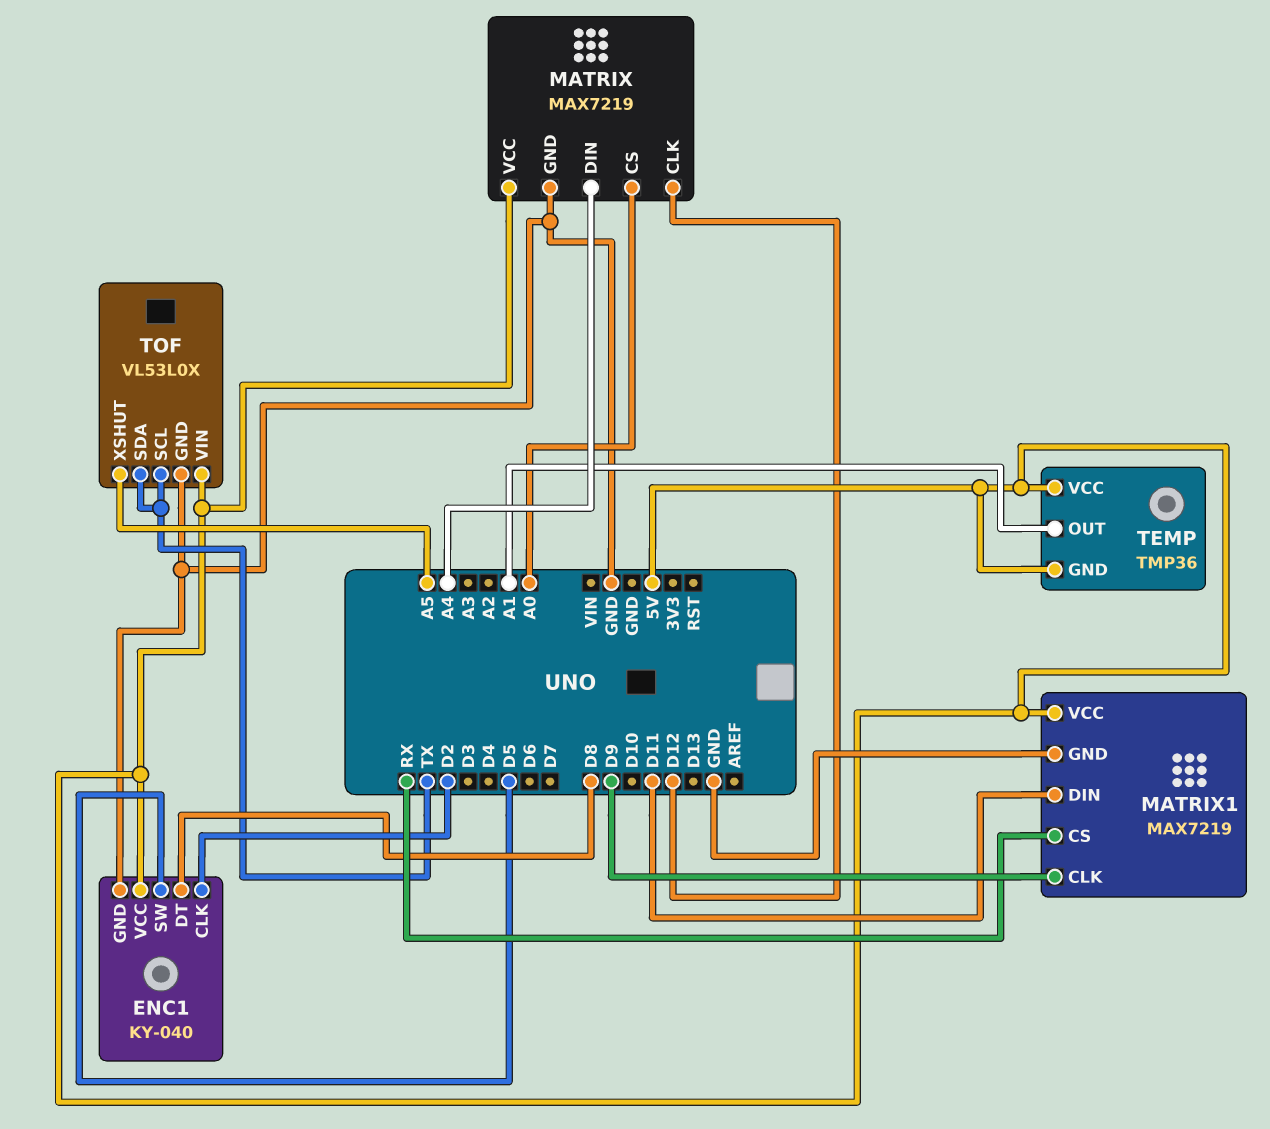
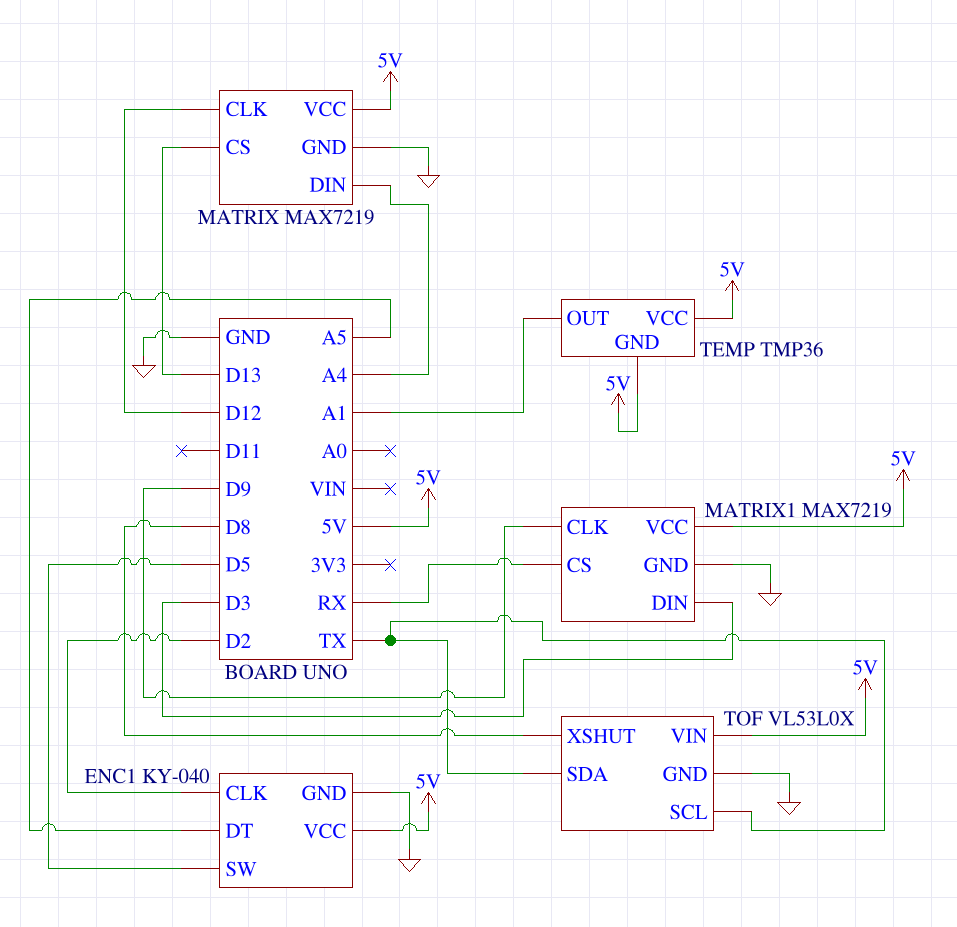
ENC1 pin DT: D8 -> A5
MATRIX pin CS: A0 -> D13
MATRIX1 pin DIN: D11 -> D3
TOF pin XSHUT: A5 -> D8

